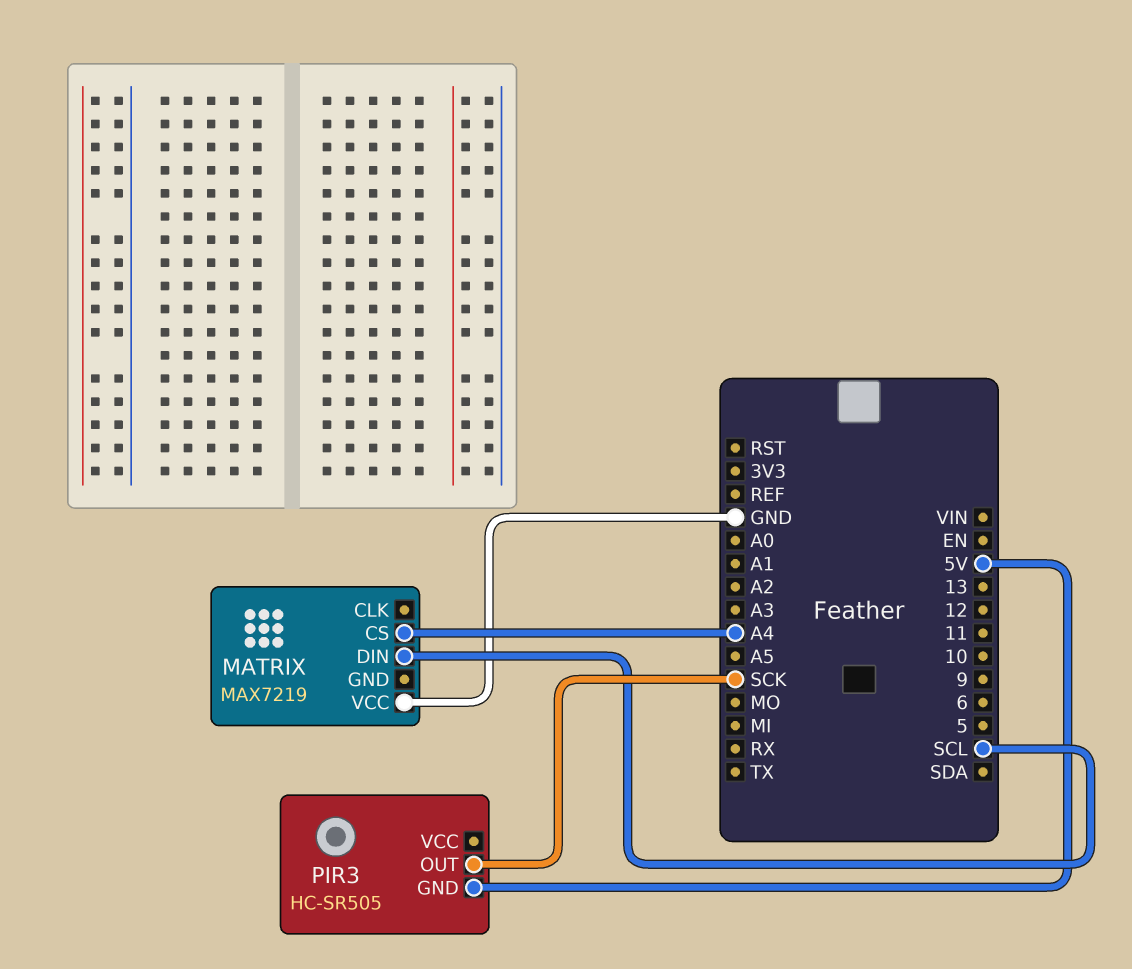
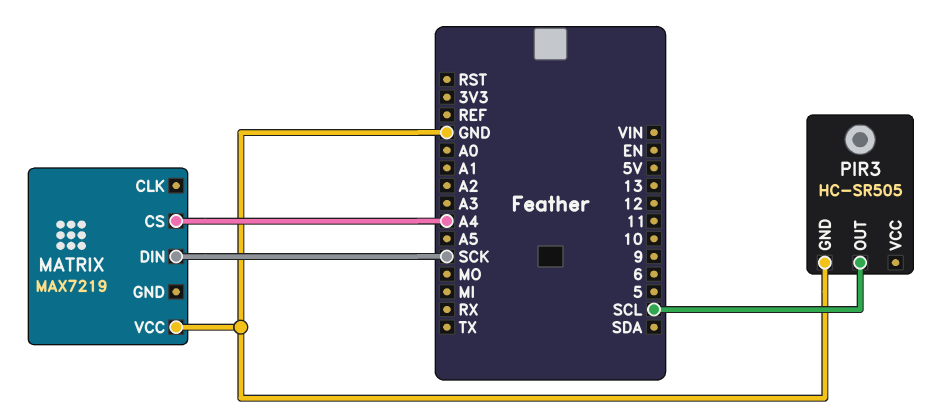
MATRIX pin DIN: SCL -> SCK
PIR3 pin GND: 5V -> GND
PIR3 pin OUT: SCK -> SCL

